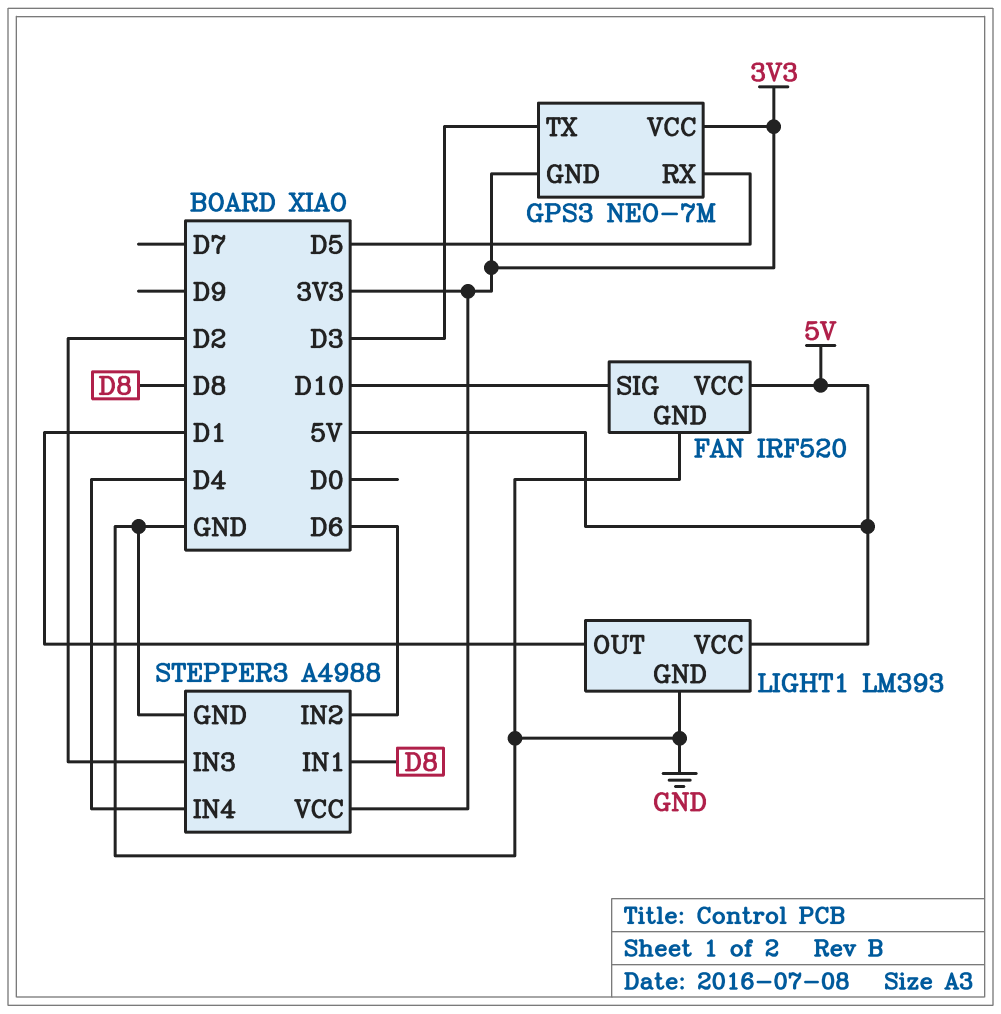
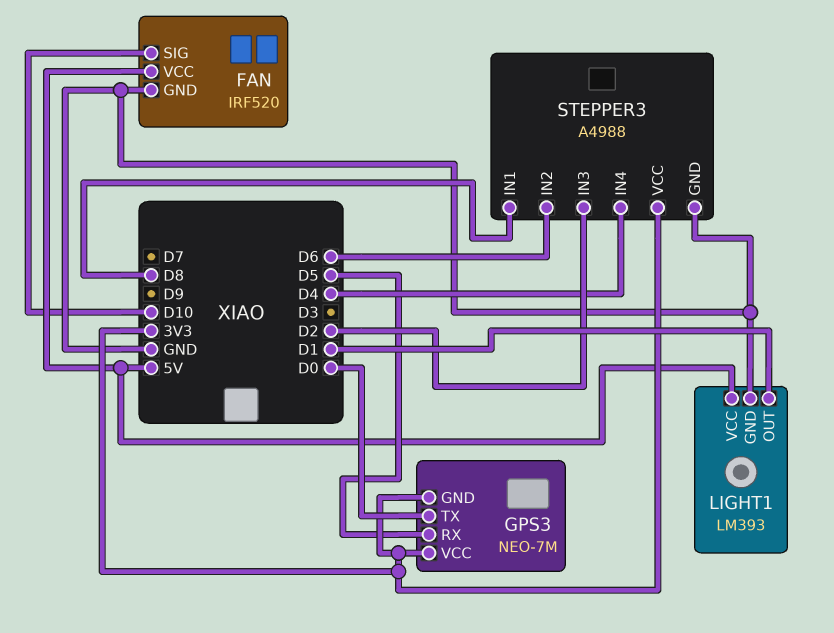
GPS3 pin TX: D3 -> D0

